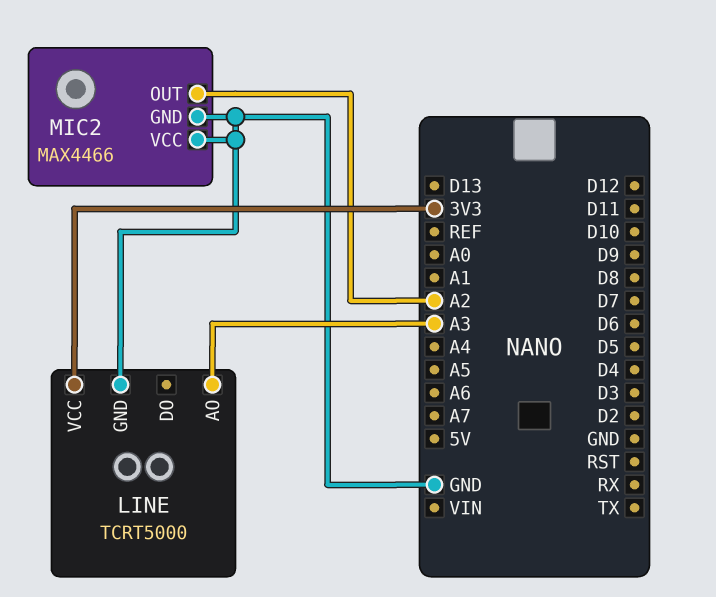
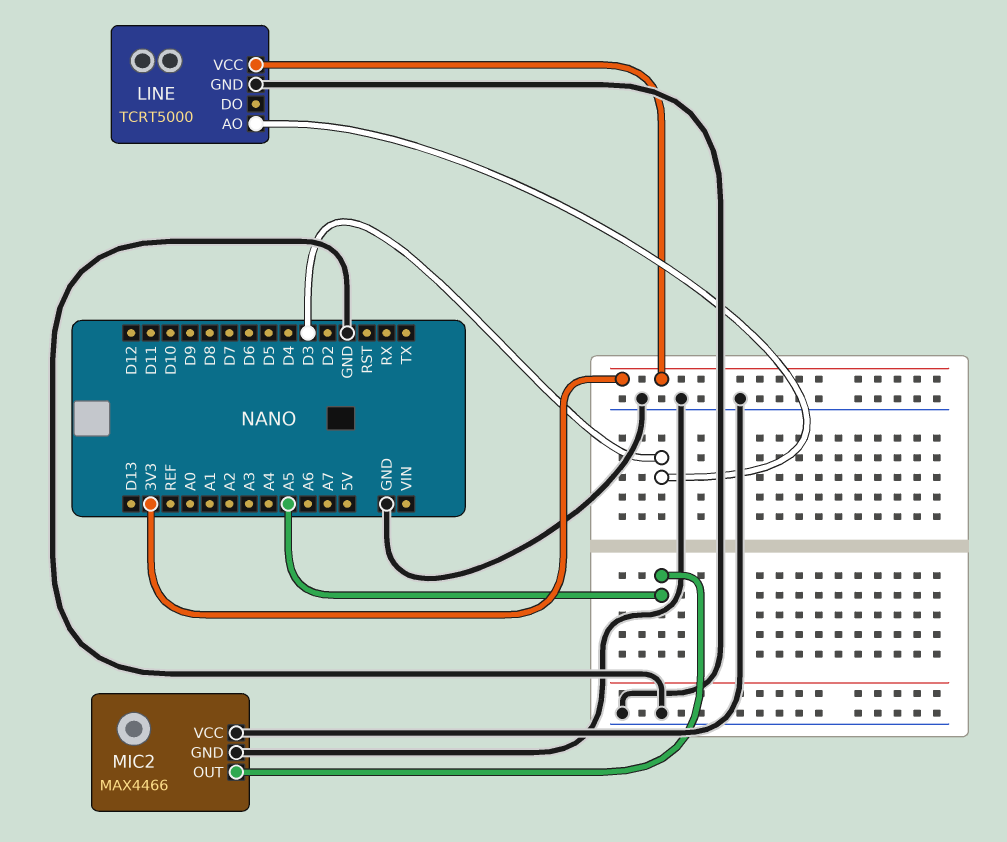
LINE pin AO: A3 -> D3
MIC2 pin OUT: A2 -> A5

